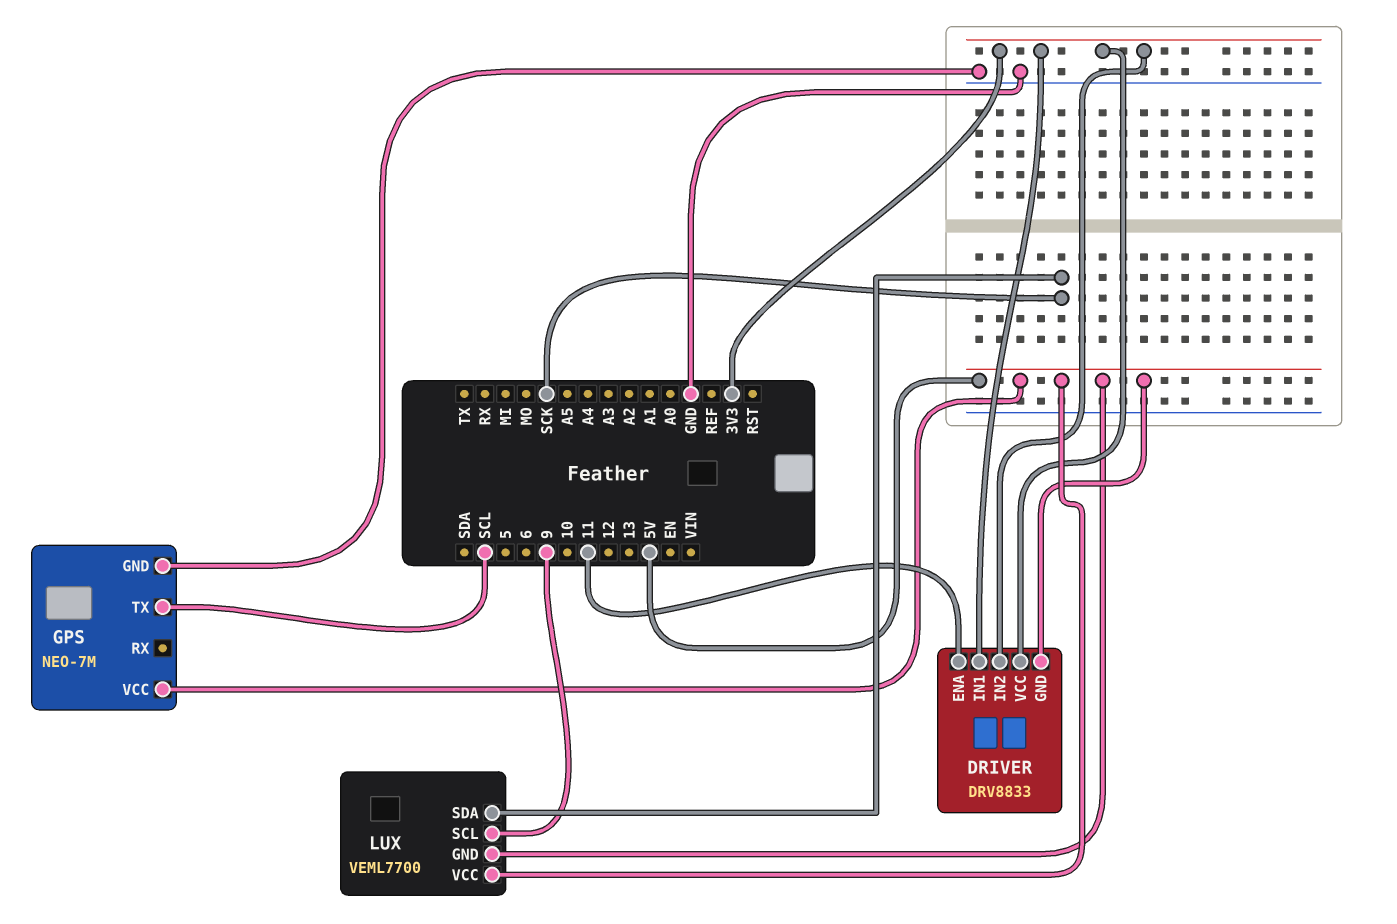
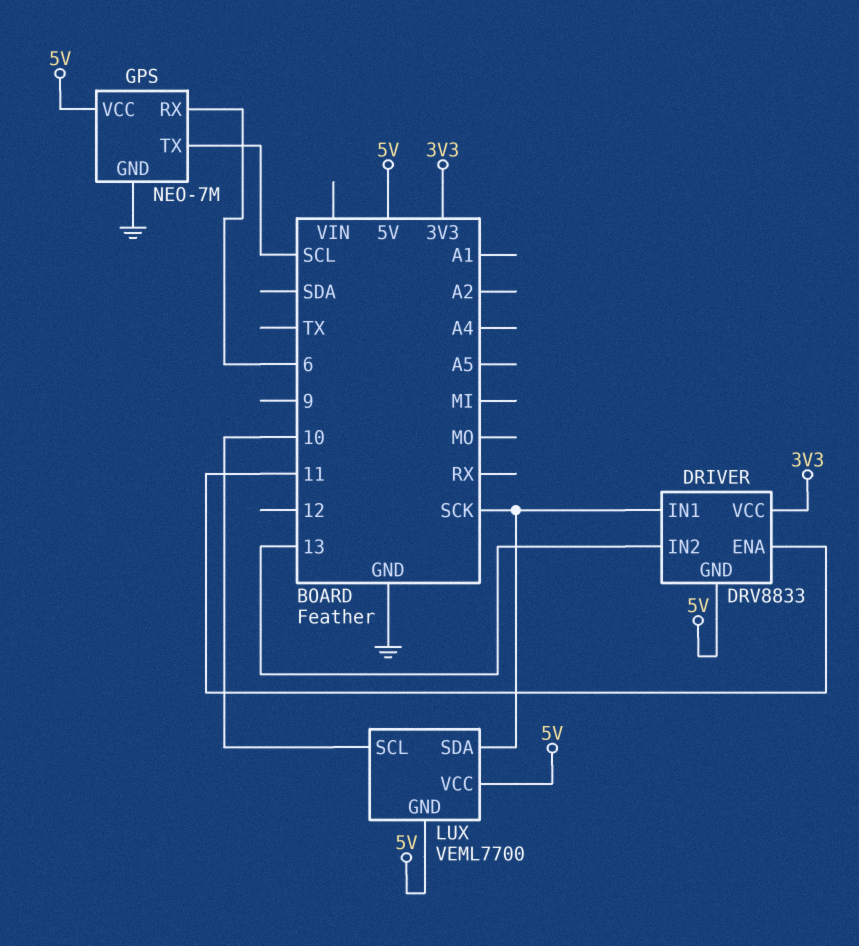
DRIVER pin IN1: 3V3 -> SCK
DRIVER pin IN2: 3V3 -> 13
GPS pin RX: none -> 6
LUX pin SCL: 9 -> 10

